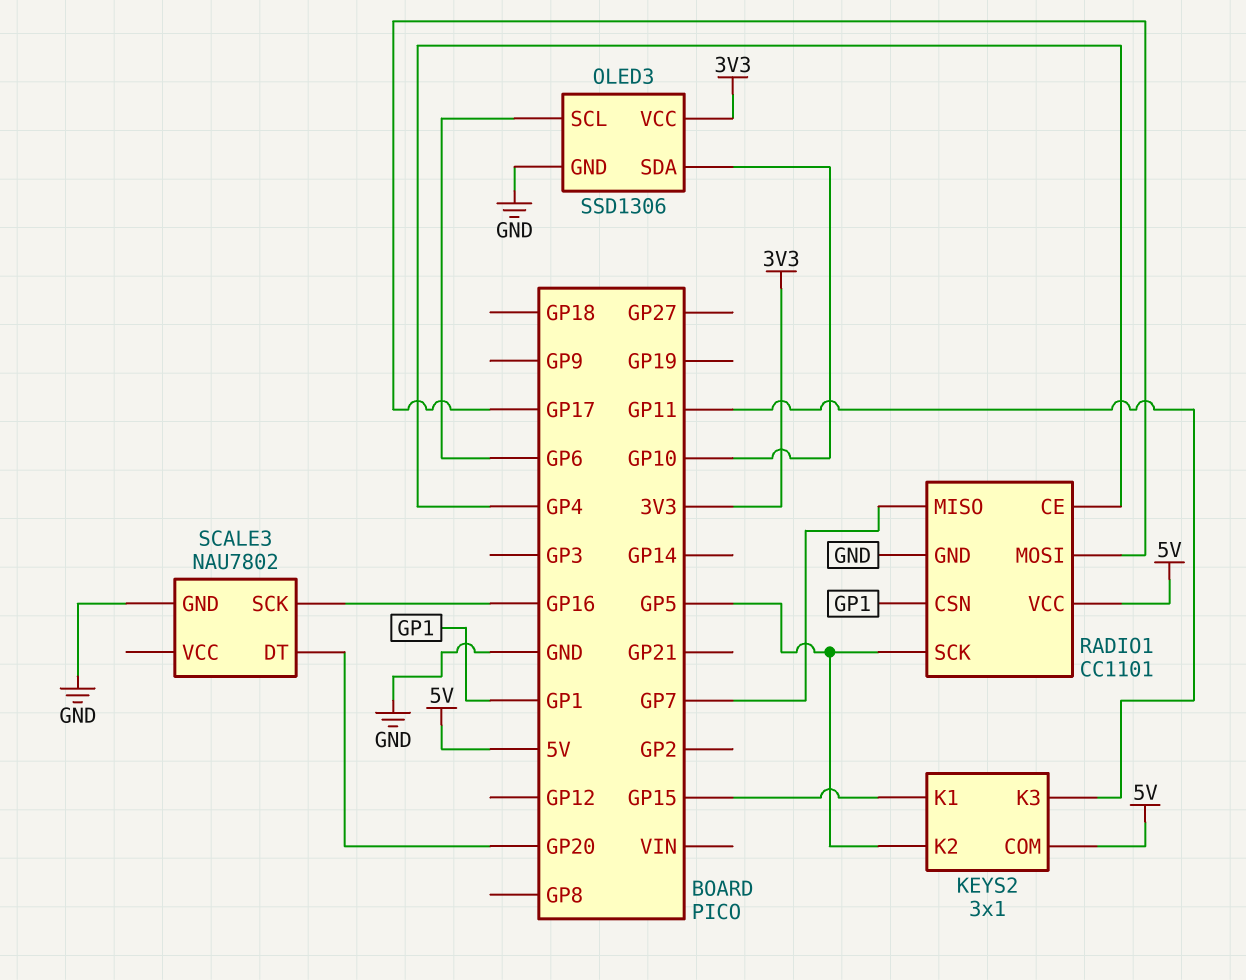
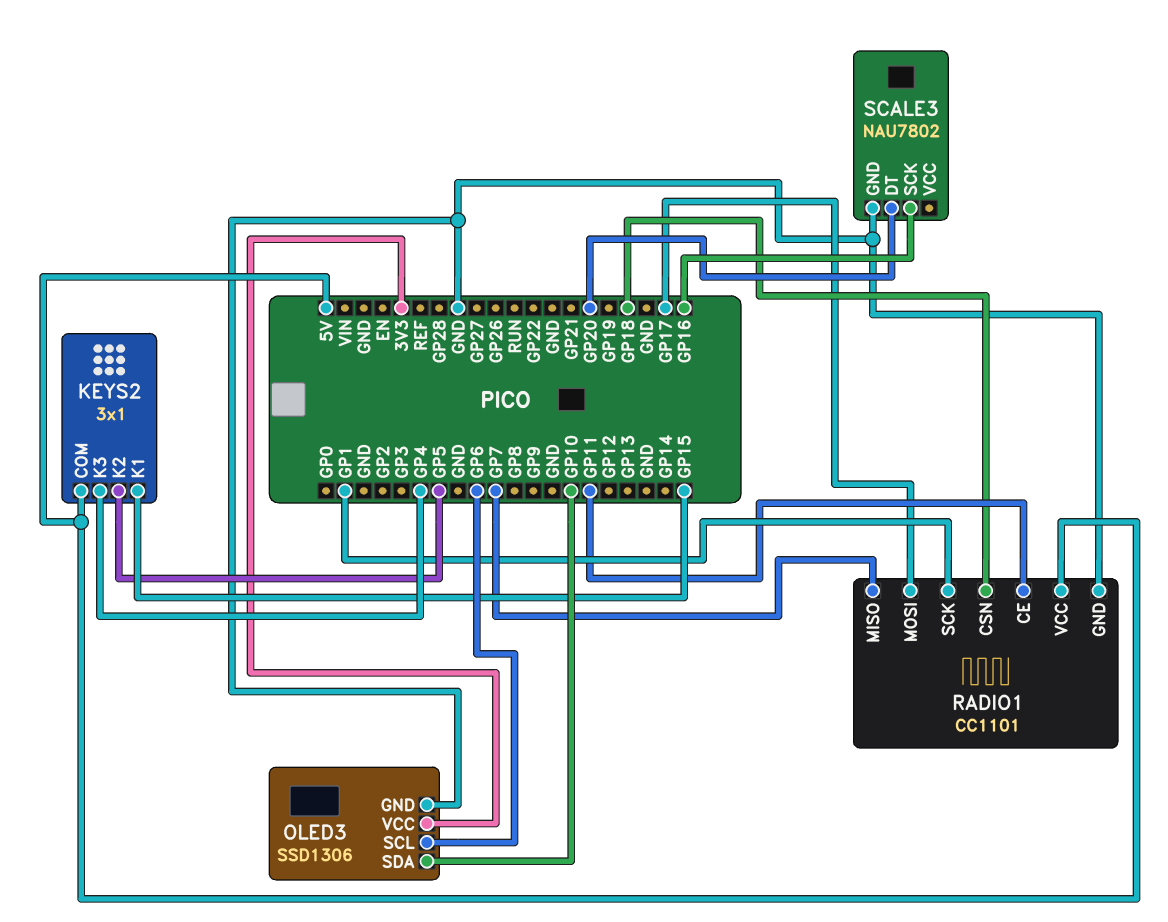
KEYS2 pin K3: GP11 -> GP4
RADIO1 pin CE: GP4 -> GP11
RADIO1 pin CSN: GP1 -> GP18
RADIO1 pin SCK: GP5 -> GP1

